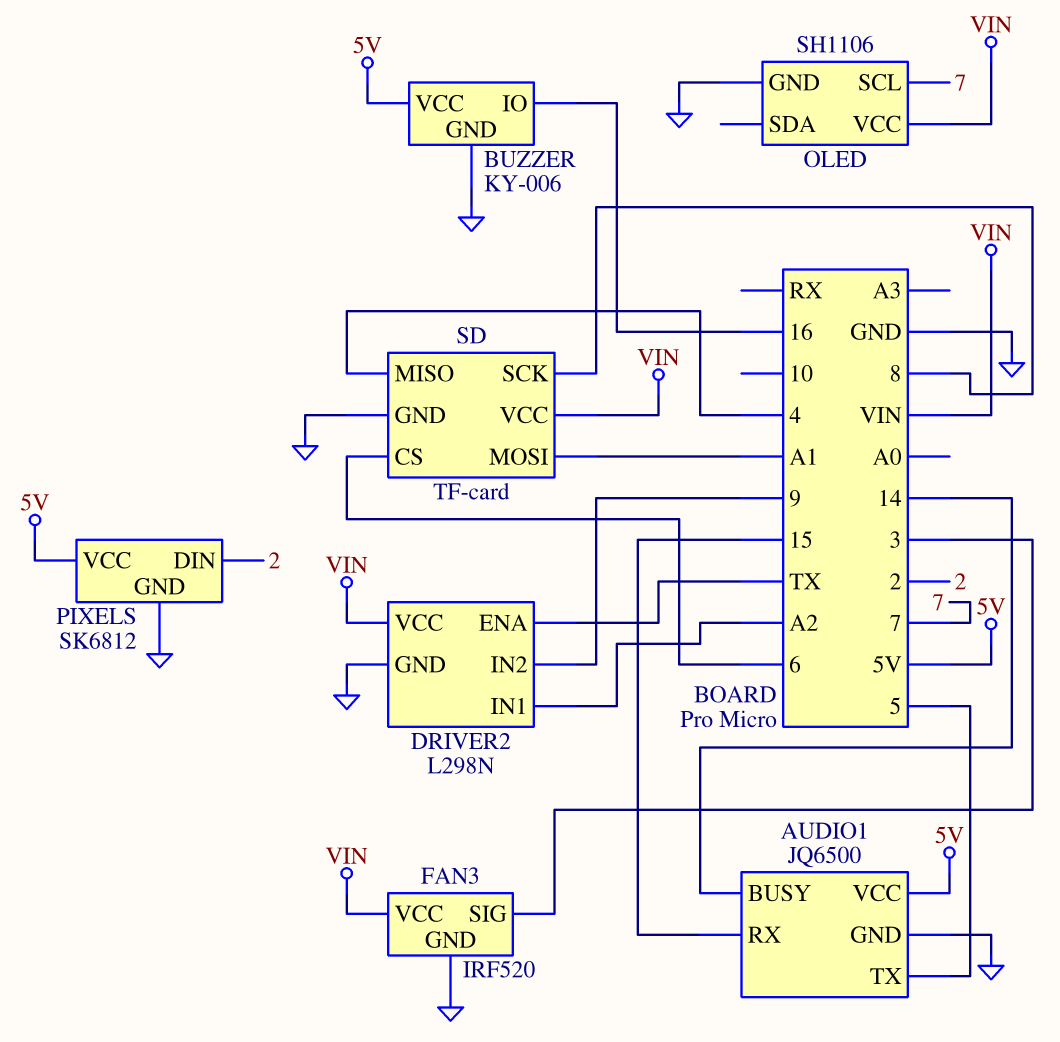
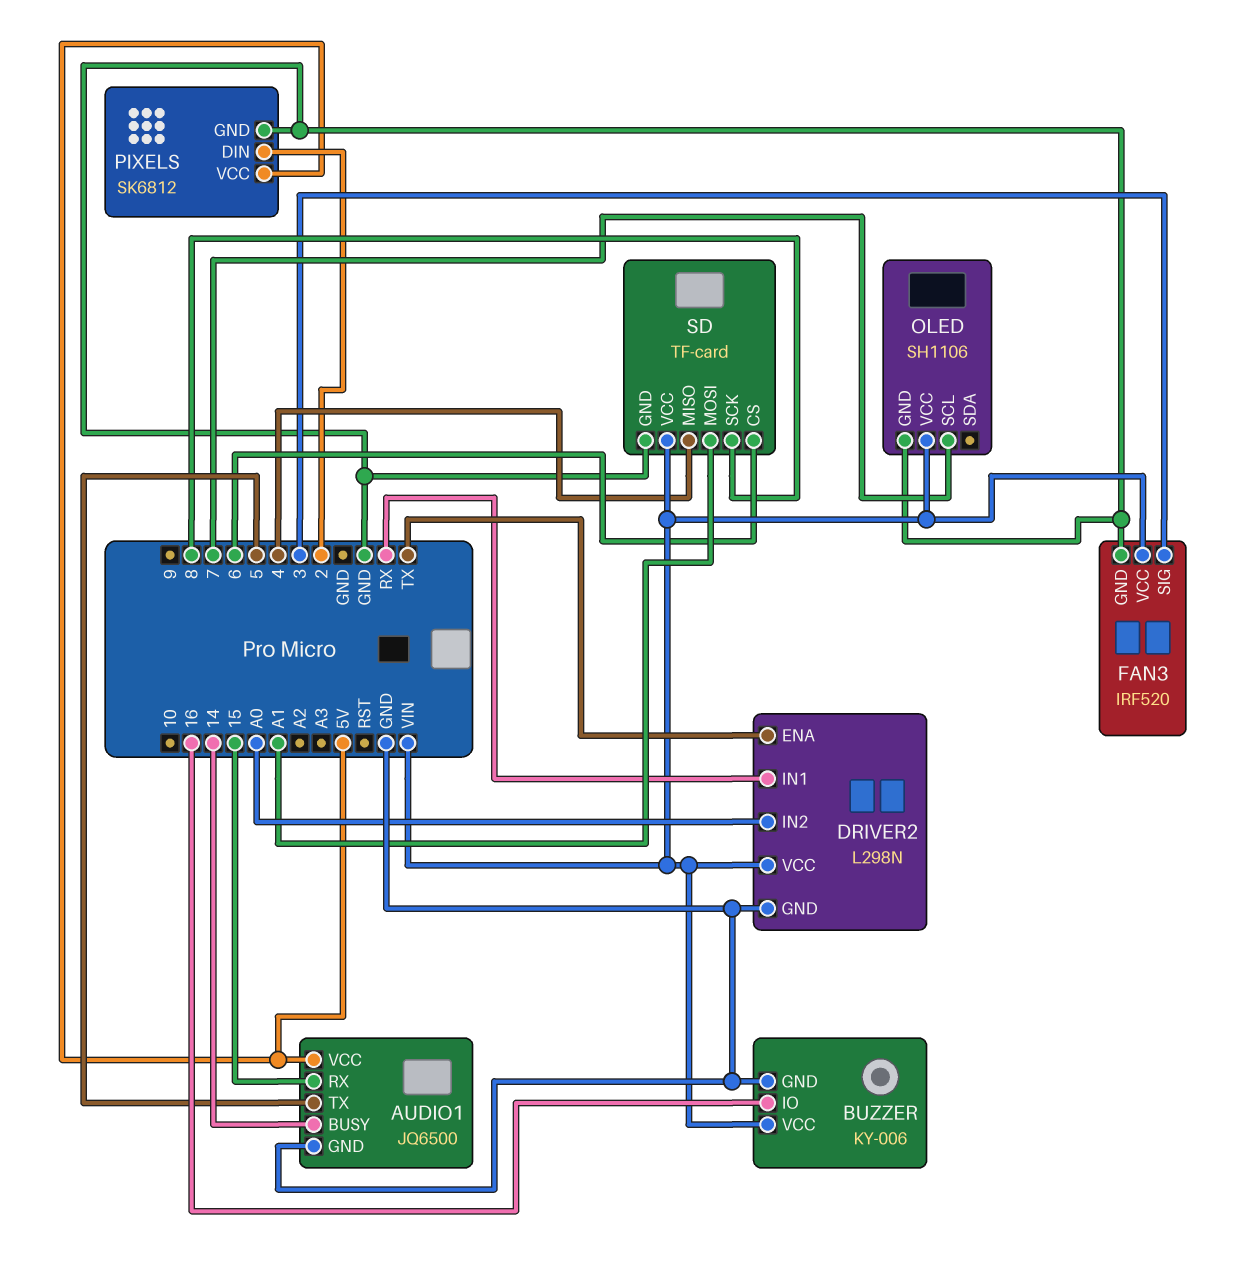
BUZZER pin VCC: 5V -> VIN
DRIVER2 pin IN1: A2 -> RX
DRIVER2 pin IN2: 9 -> A0

